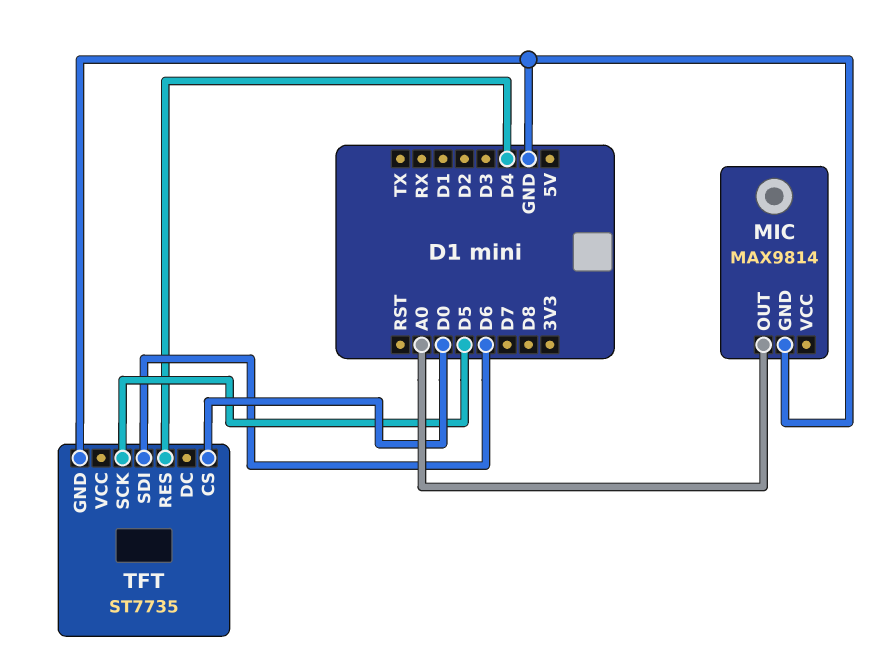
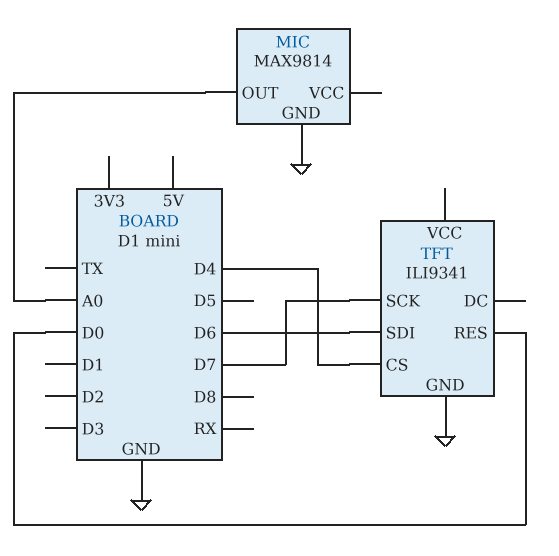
TFT: ST7735 -> ILI9341
TFT pin CS: D0 -> D4
TFT pin RES: D4 -> D0
TFT pin SCK: D5 -> D7

